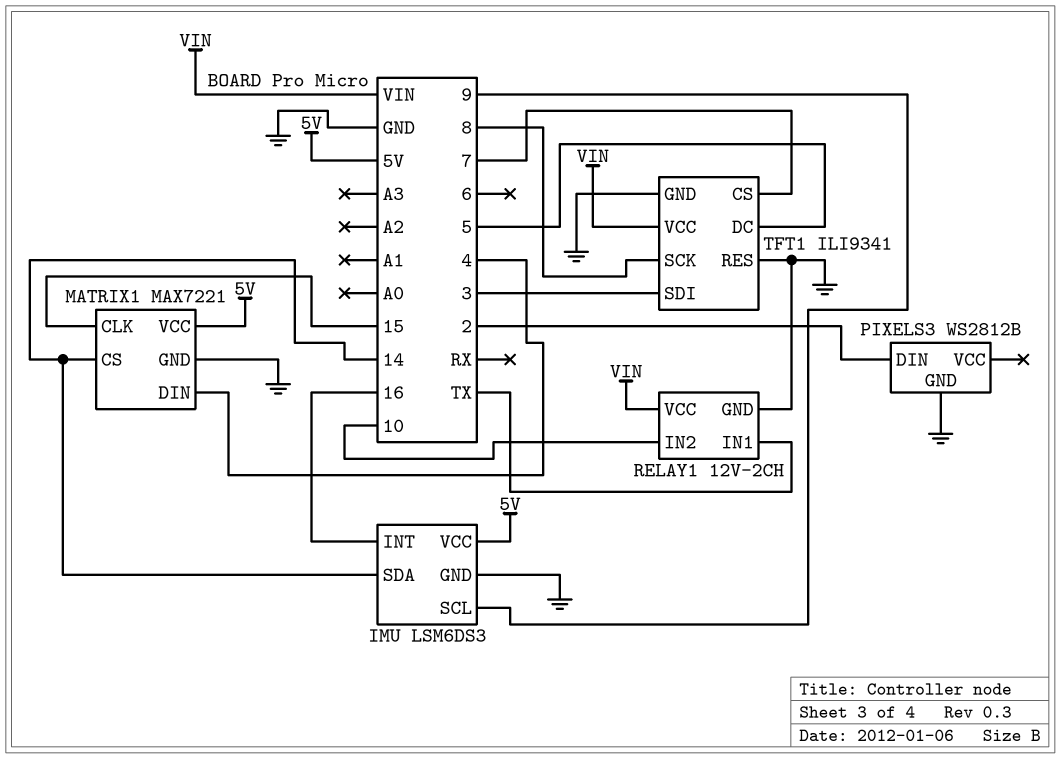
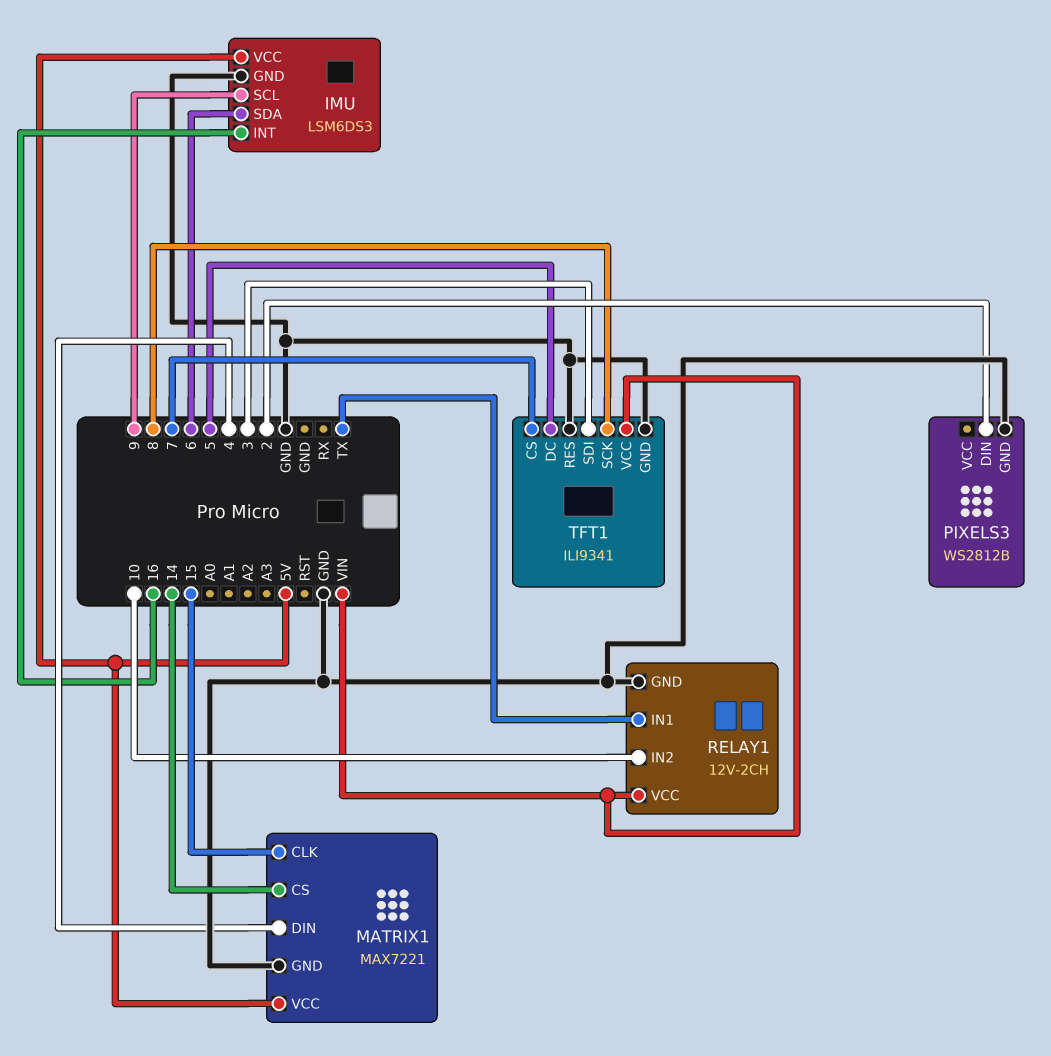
IMU pin SDA: 14 -> 6

